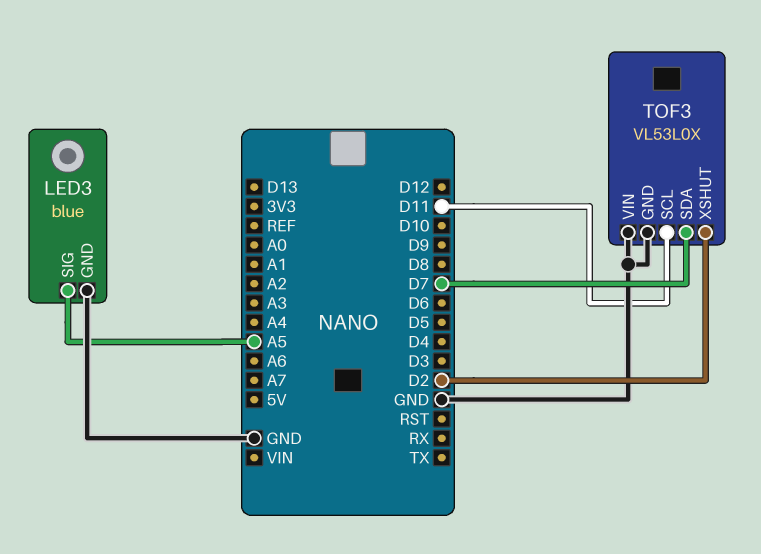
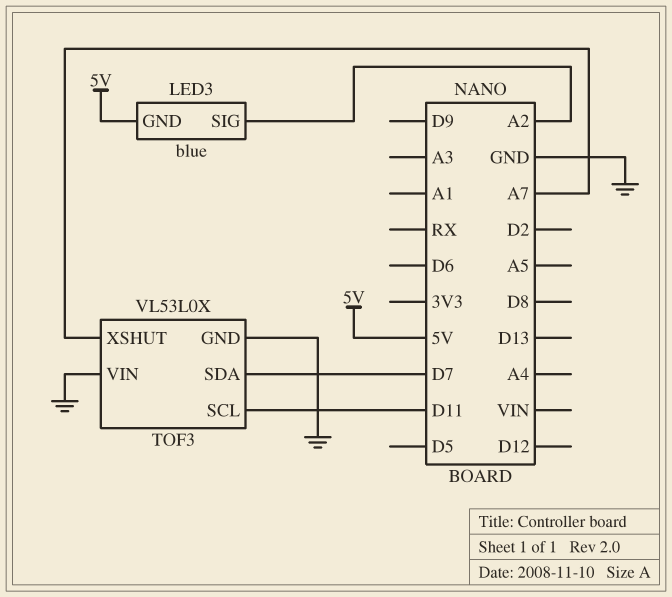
LED3 pin GND: GND -> 5V
LED3 pin SIG: A5 -> A2
TOF3 pin XSHUT: D2 -> A7

